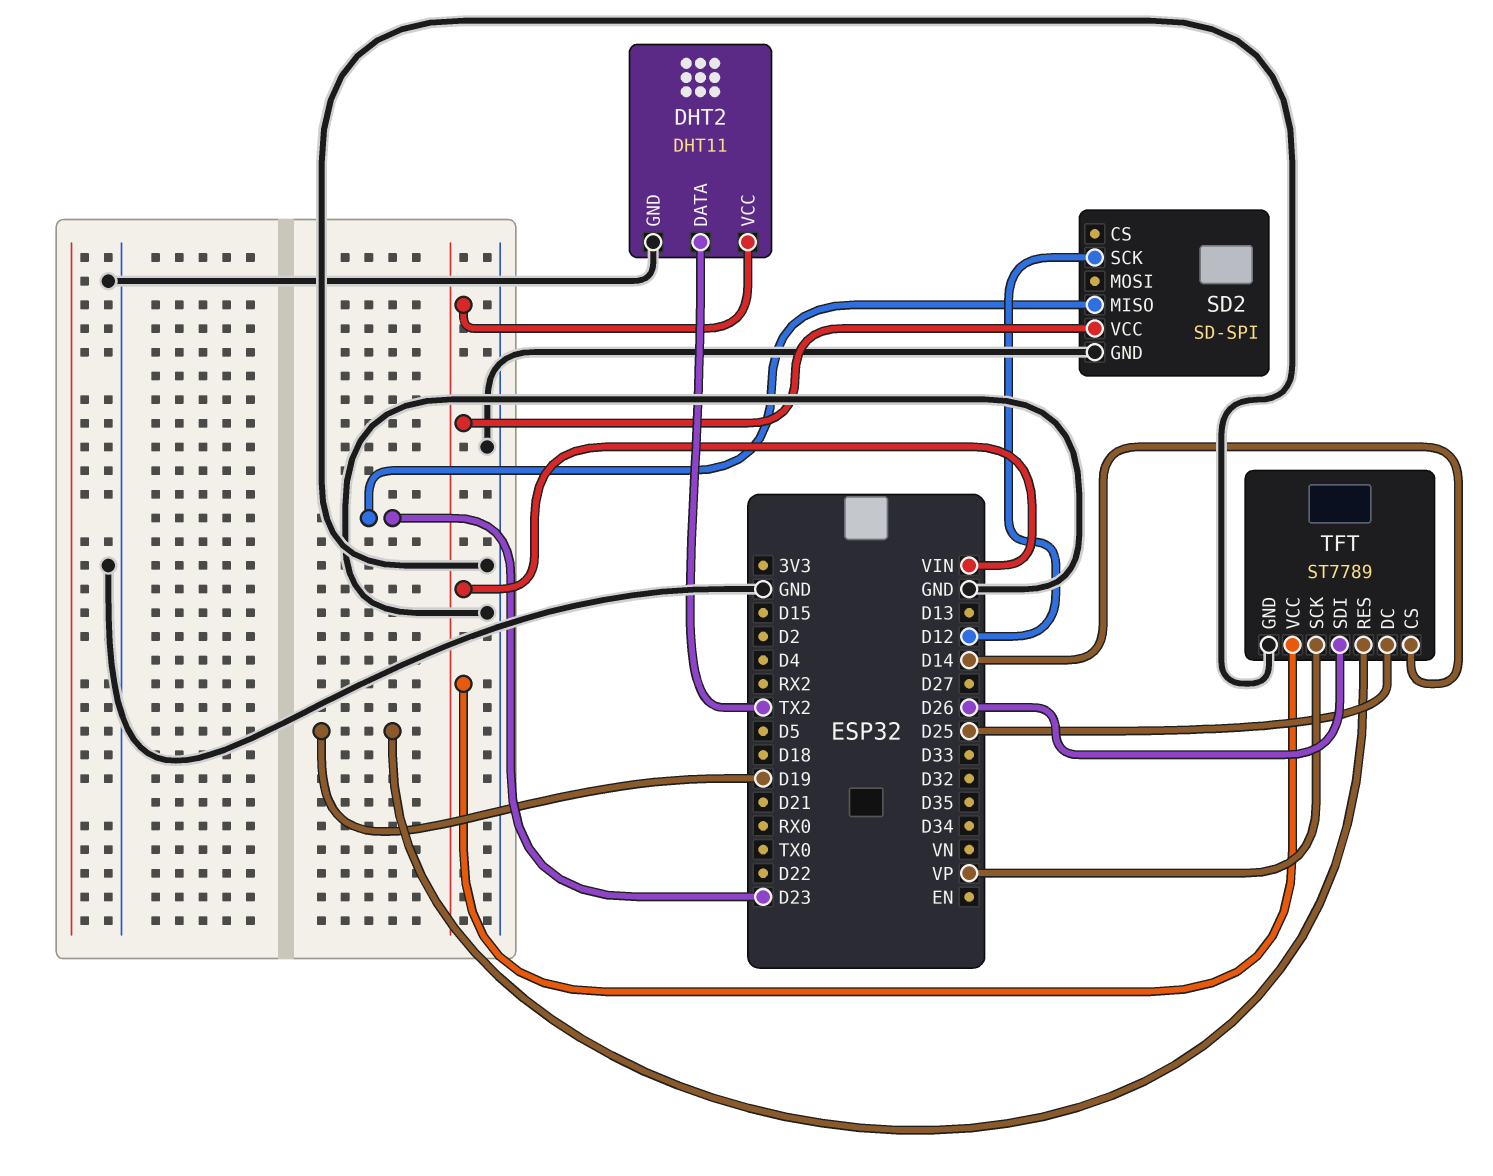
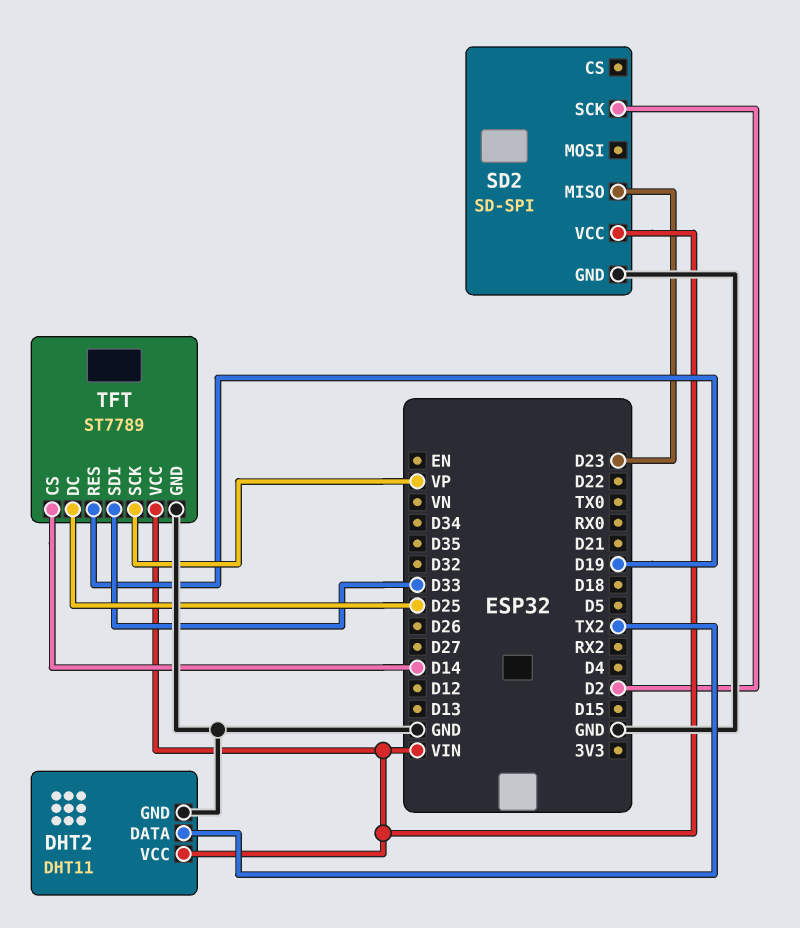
SD2 pin SCK: D12 -> D2
TFT pin SDI: D26 -> D33

